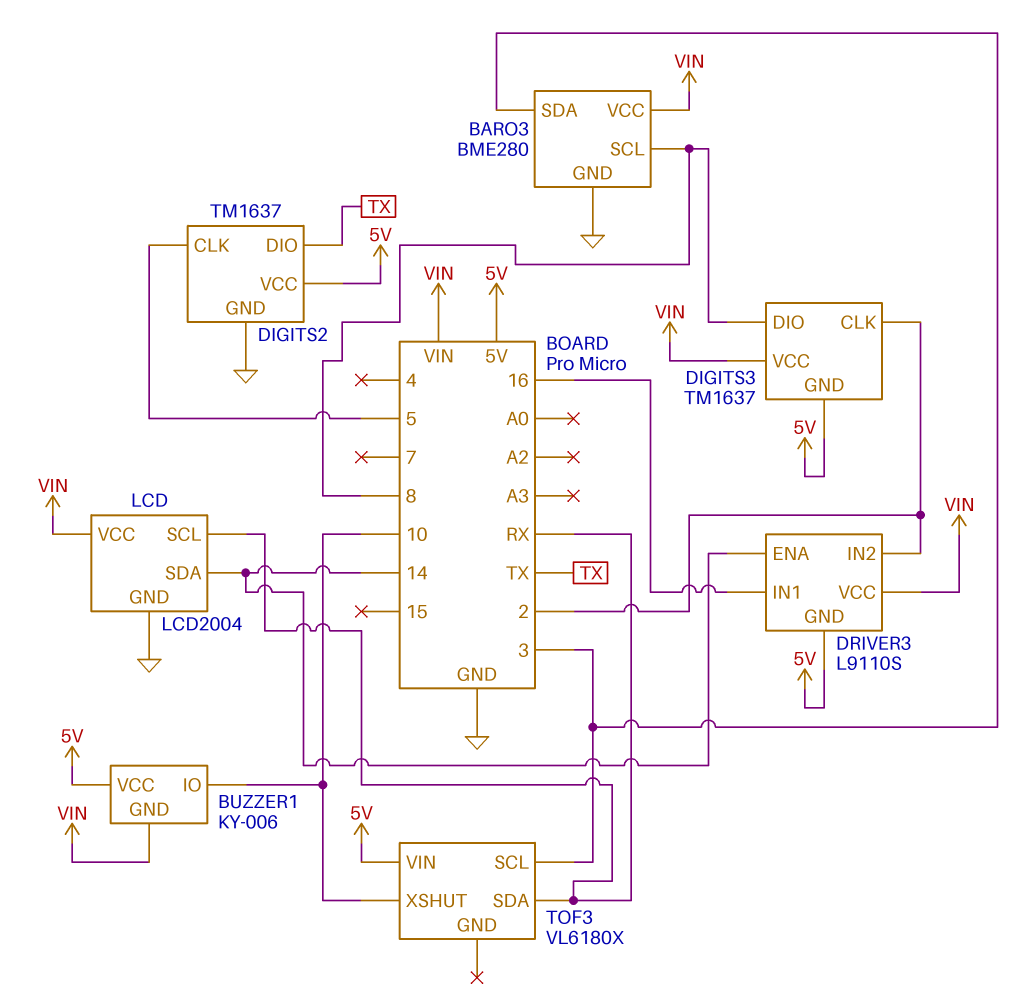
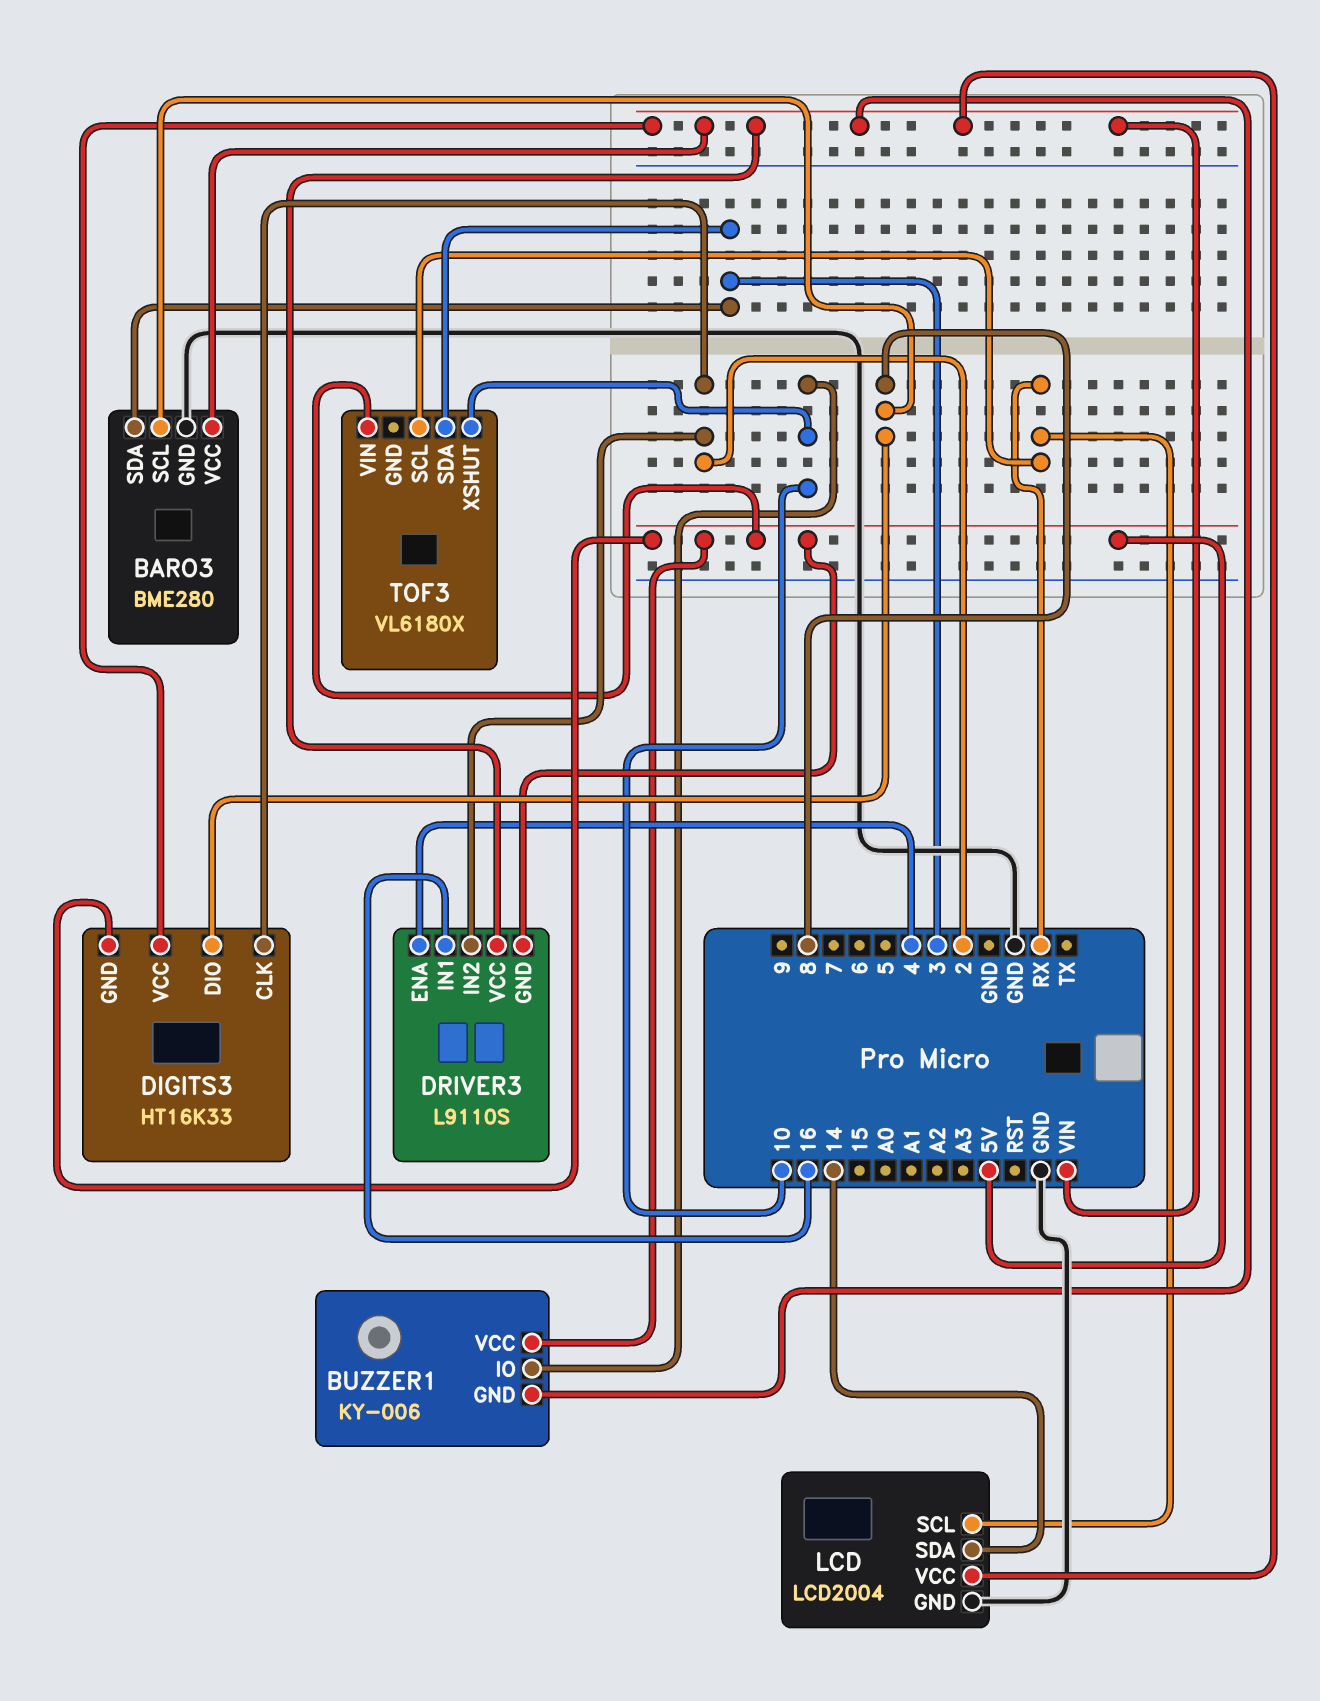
DIGITS2: TM1637 -> none
DIGITS2 pin CLK: 5 -> none
DIGITS2 pin DIO: TX -> none
DIGITS2 pin GND: GND -> none
DIGITS2 pin VCC: 5V -> none
DIGITS3: TM1637 -> HT16K33
DRIVER3 pin ENA: 14 -> 4
TOF3 pin SCL: 3 -> RX
TOF3 pin SDA: RX -> 3

